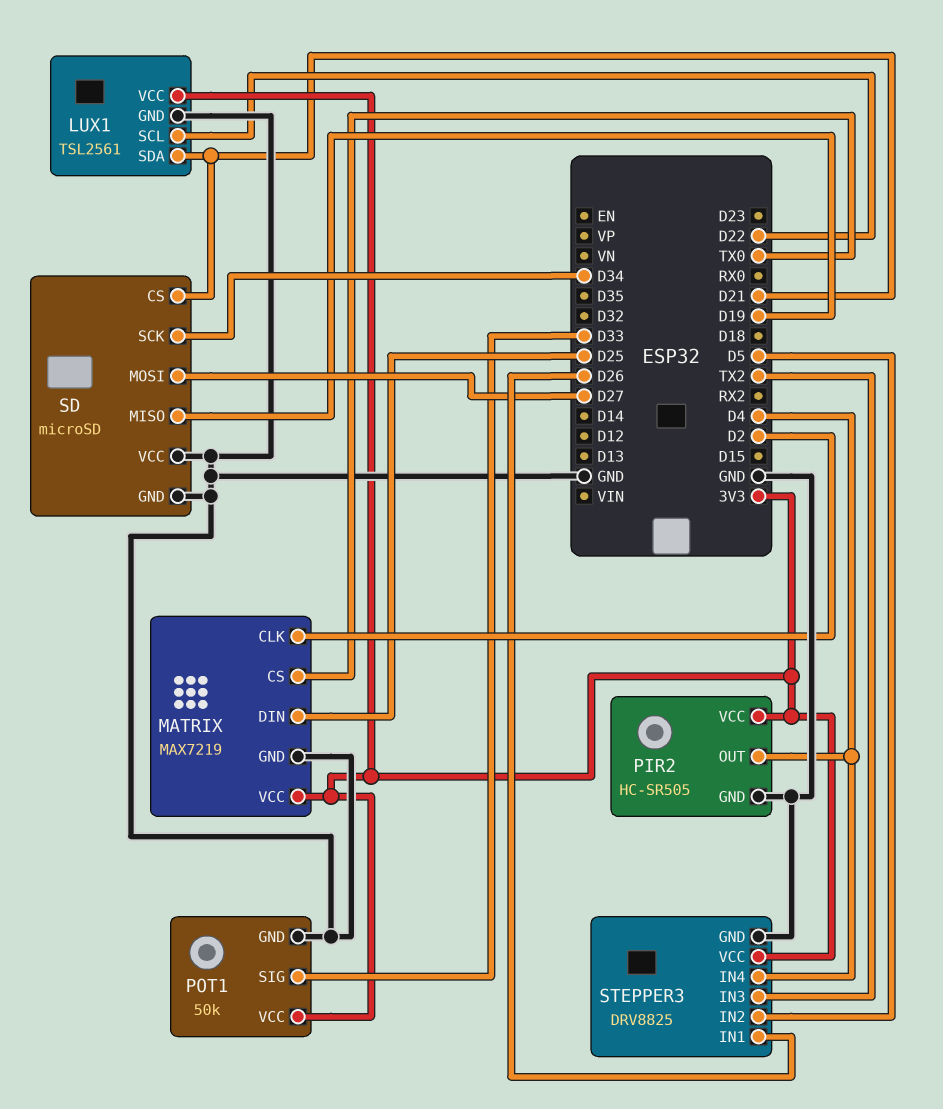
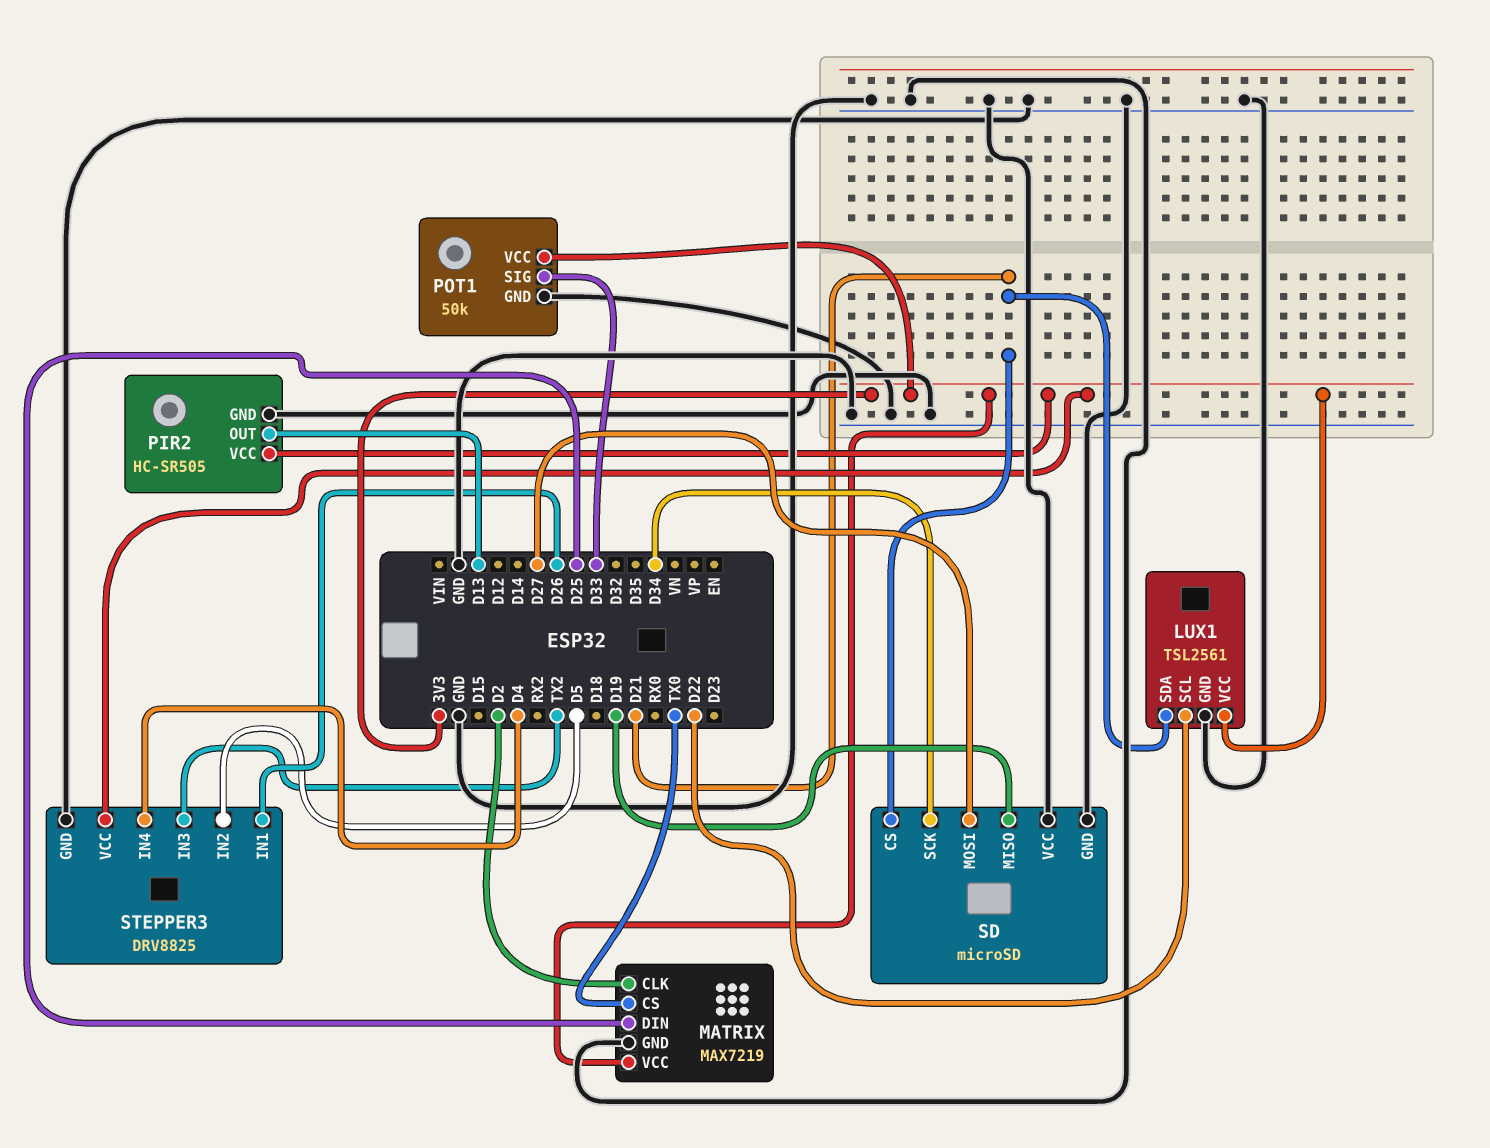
PIR2 pin OUT: D4 -> D13

